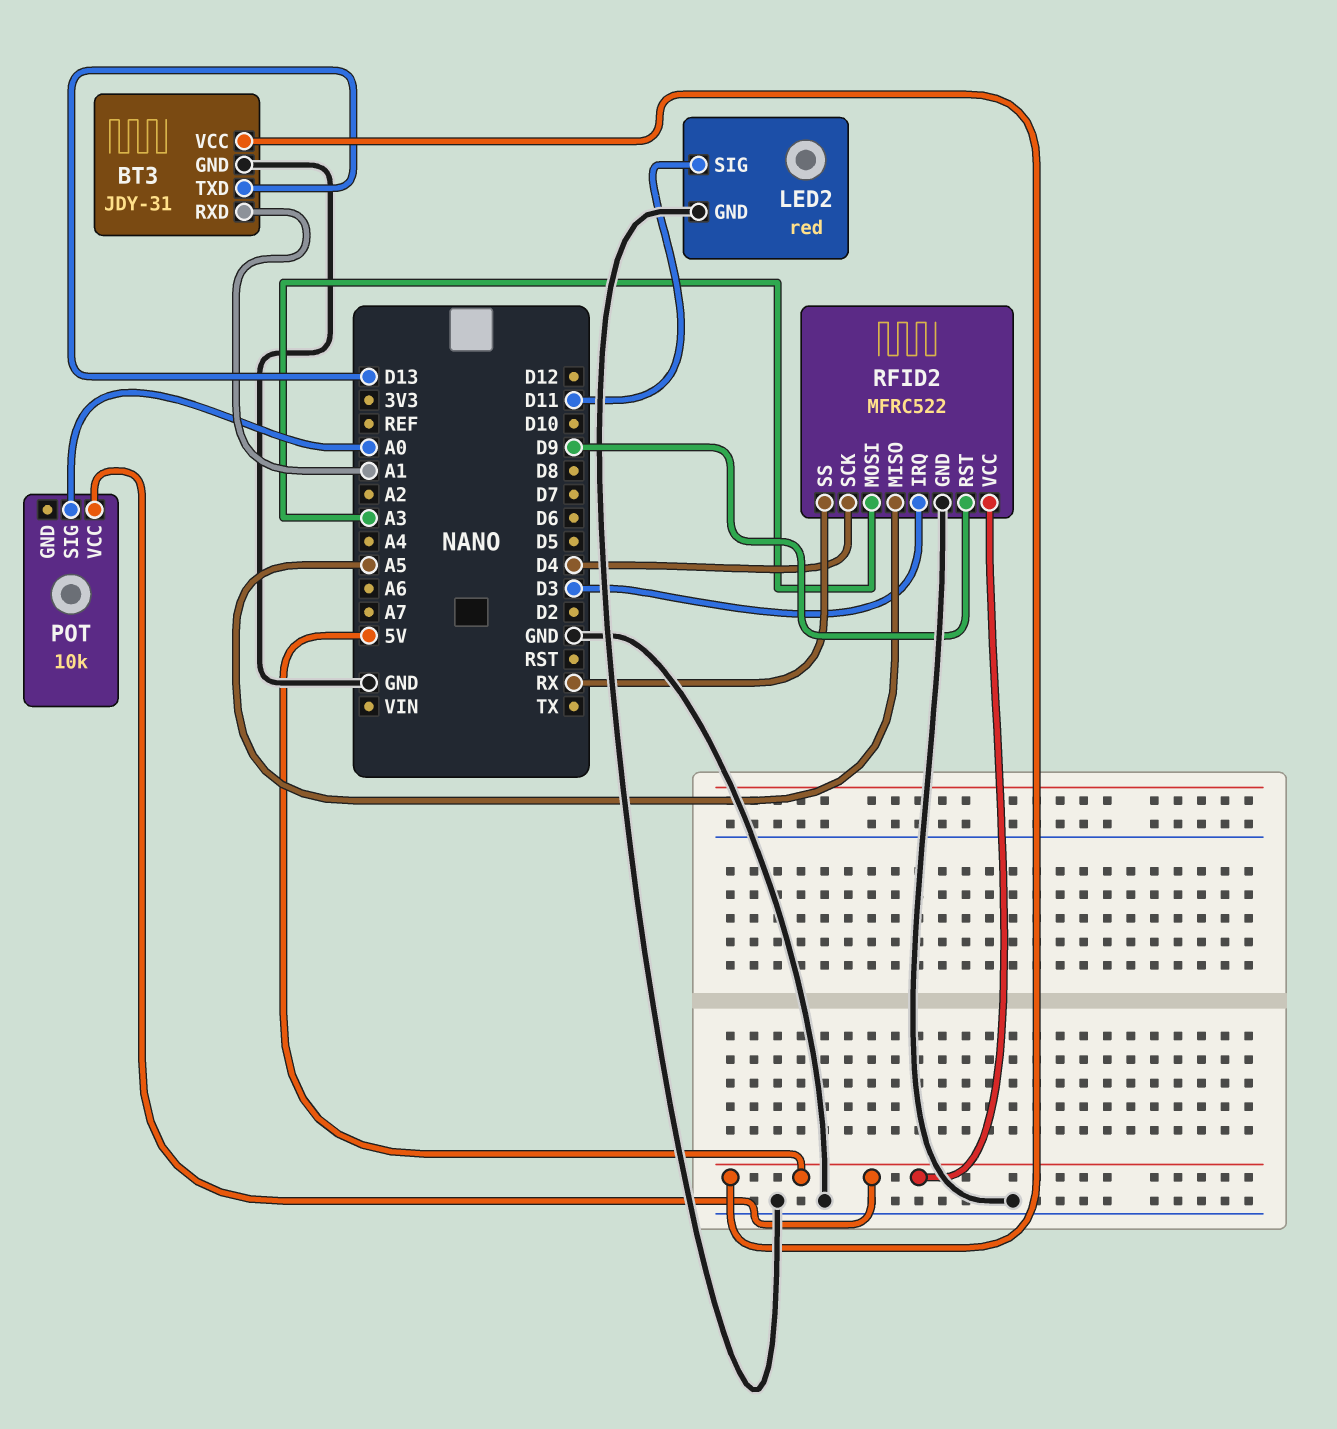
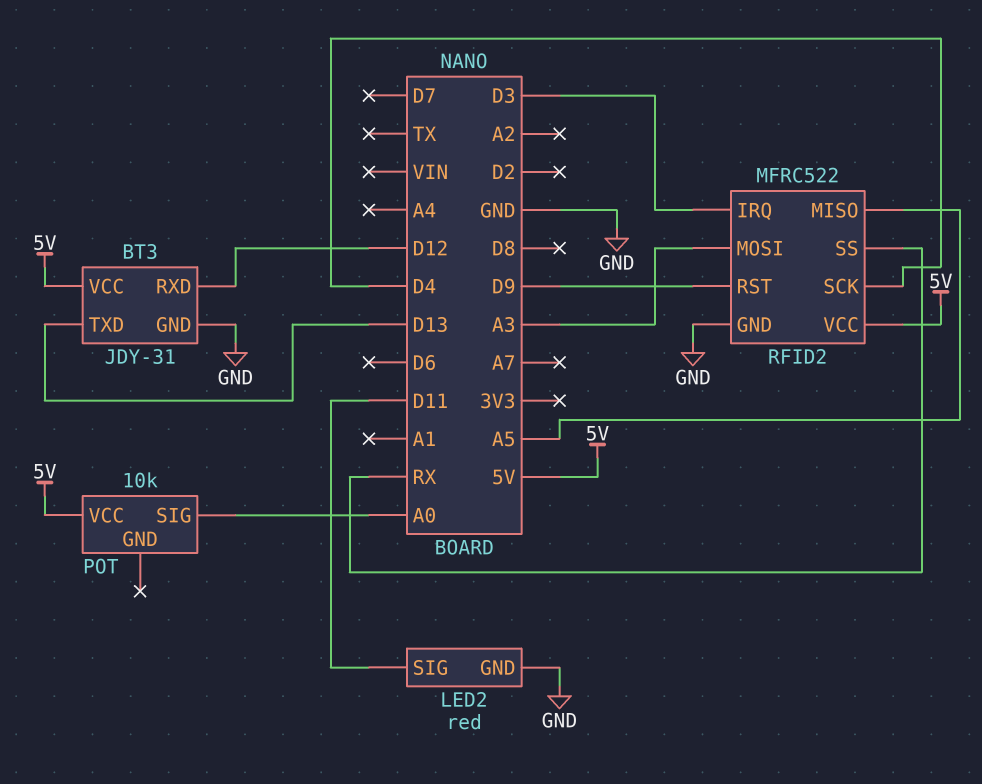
BT3 pin RXD: A1 -> D12

